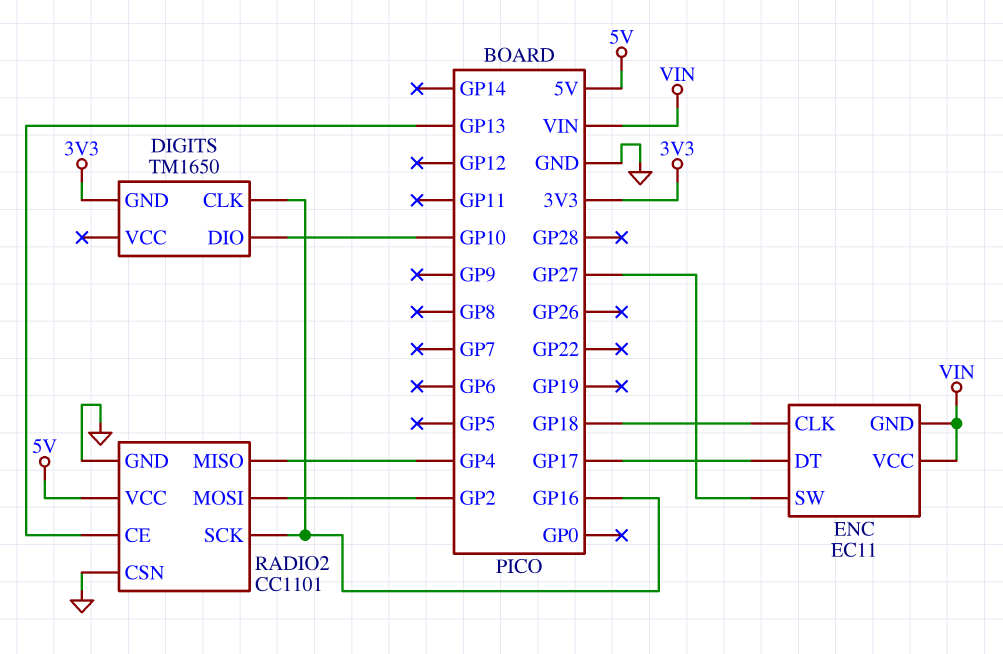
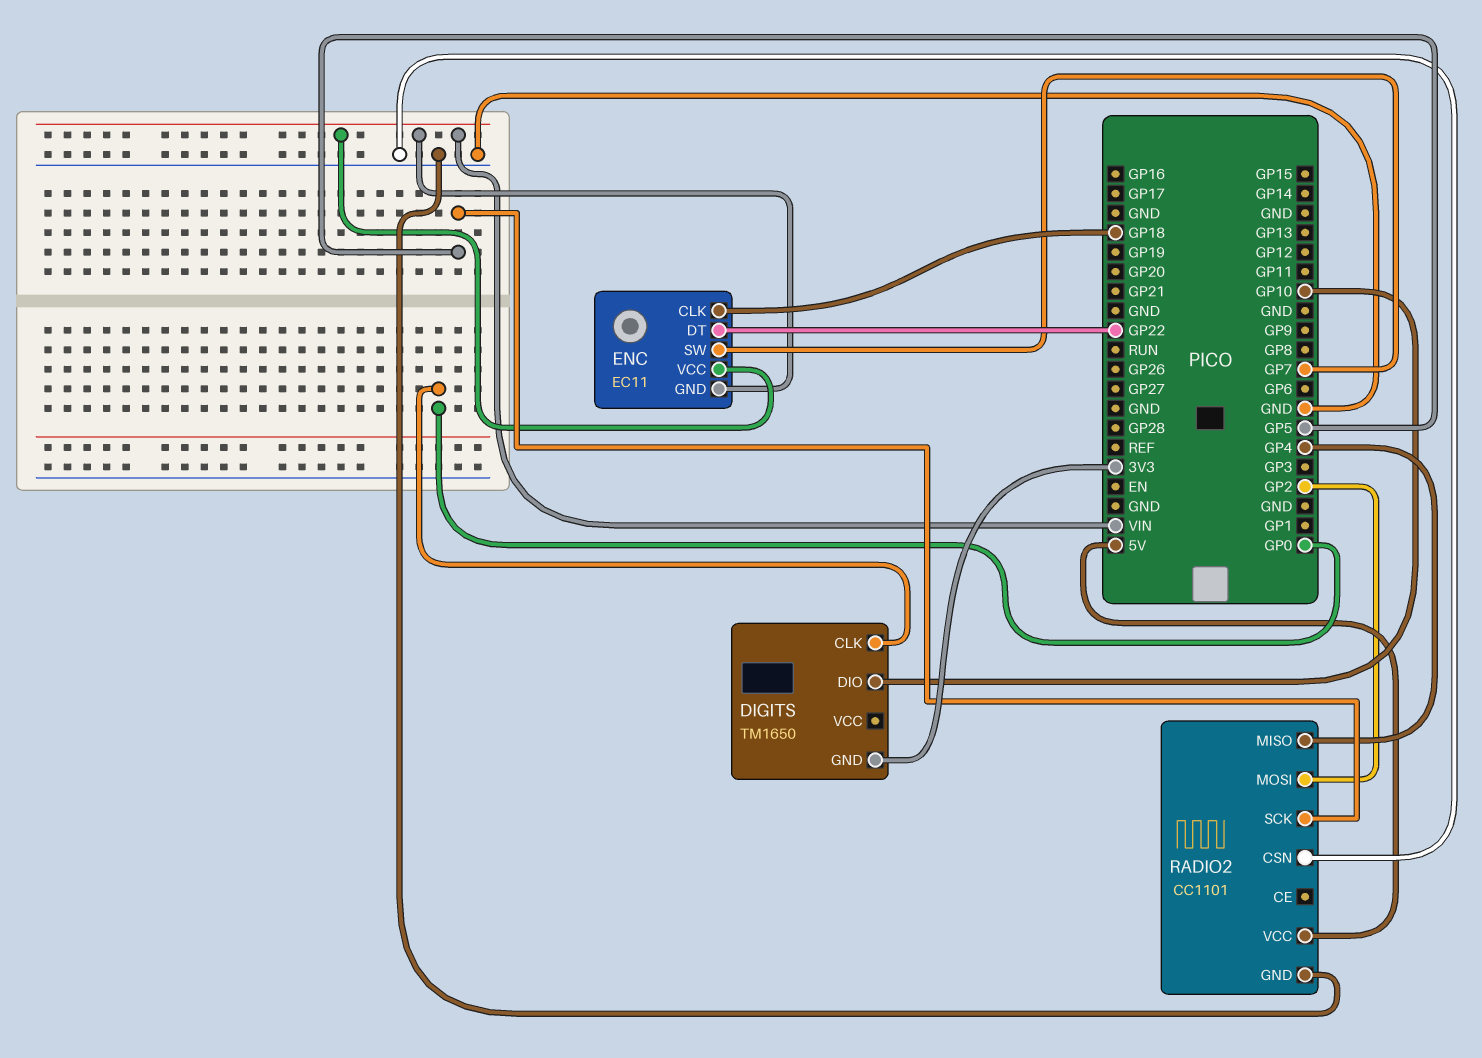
DIGITS pin CLK: GP16 -> GP0
ENC pin DT: GP17 -> GP22
ENC pin SW: GP27 -> GP7
RADIO2 pin CE: GP13 -> none
RADIO2 pin SCK: GP16 -> GP5

